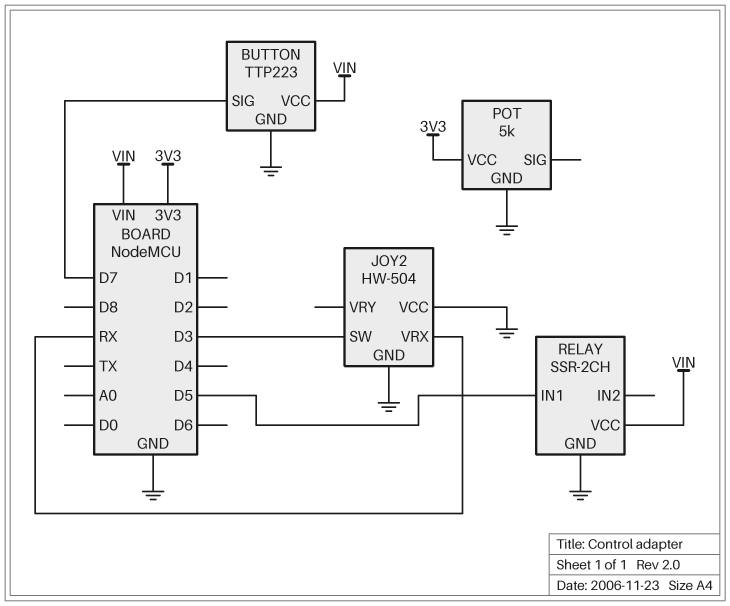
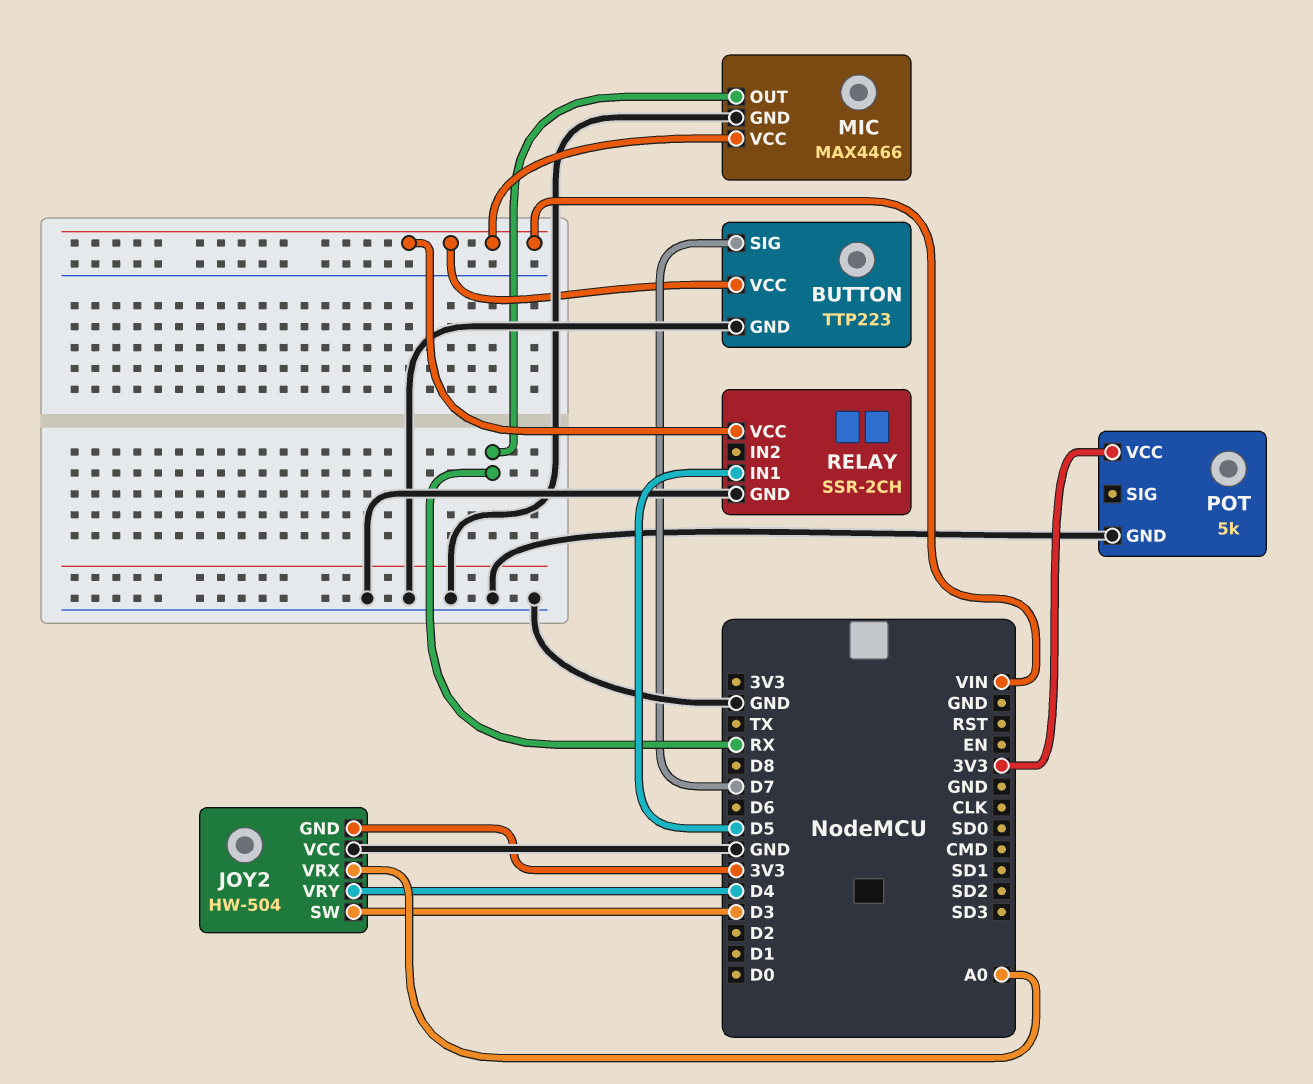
JOY2 pin GND: GND -> 3V3
JOY2 pin VRX: RX -> A0
JOY2 pin VRY: none -> D4
MIC: none -> MAX4466
MIC pin GND: none -> GND
MIC pin OUT: none -> RX
MIC pin VCC: none -> VIN

